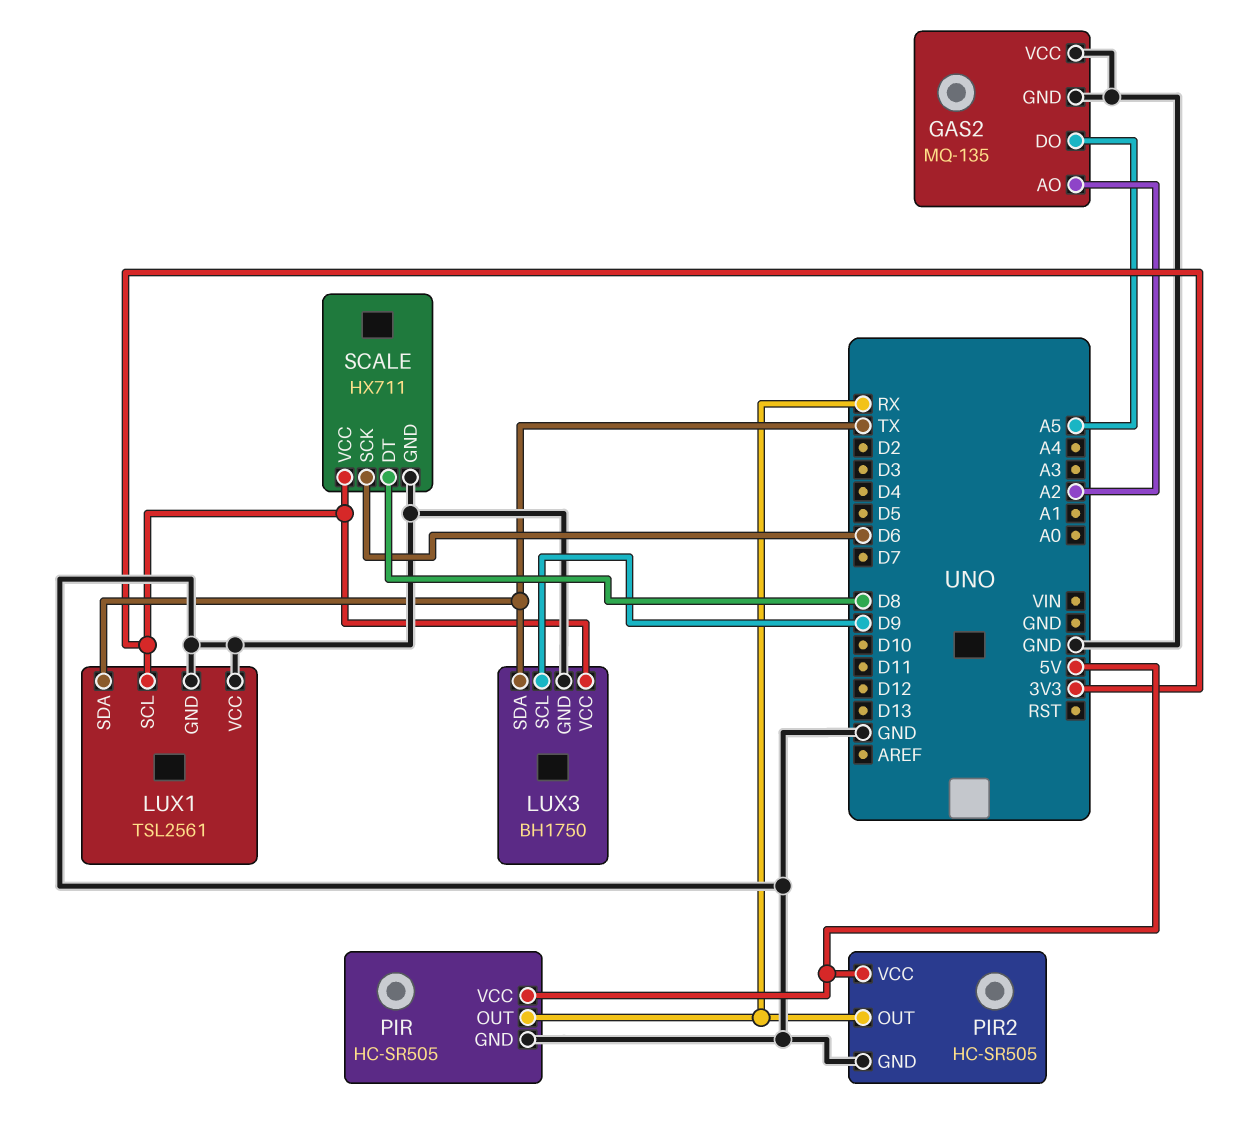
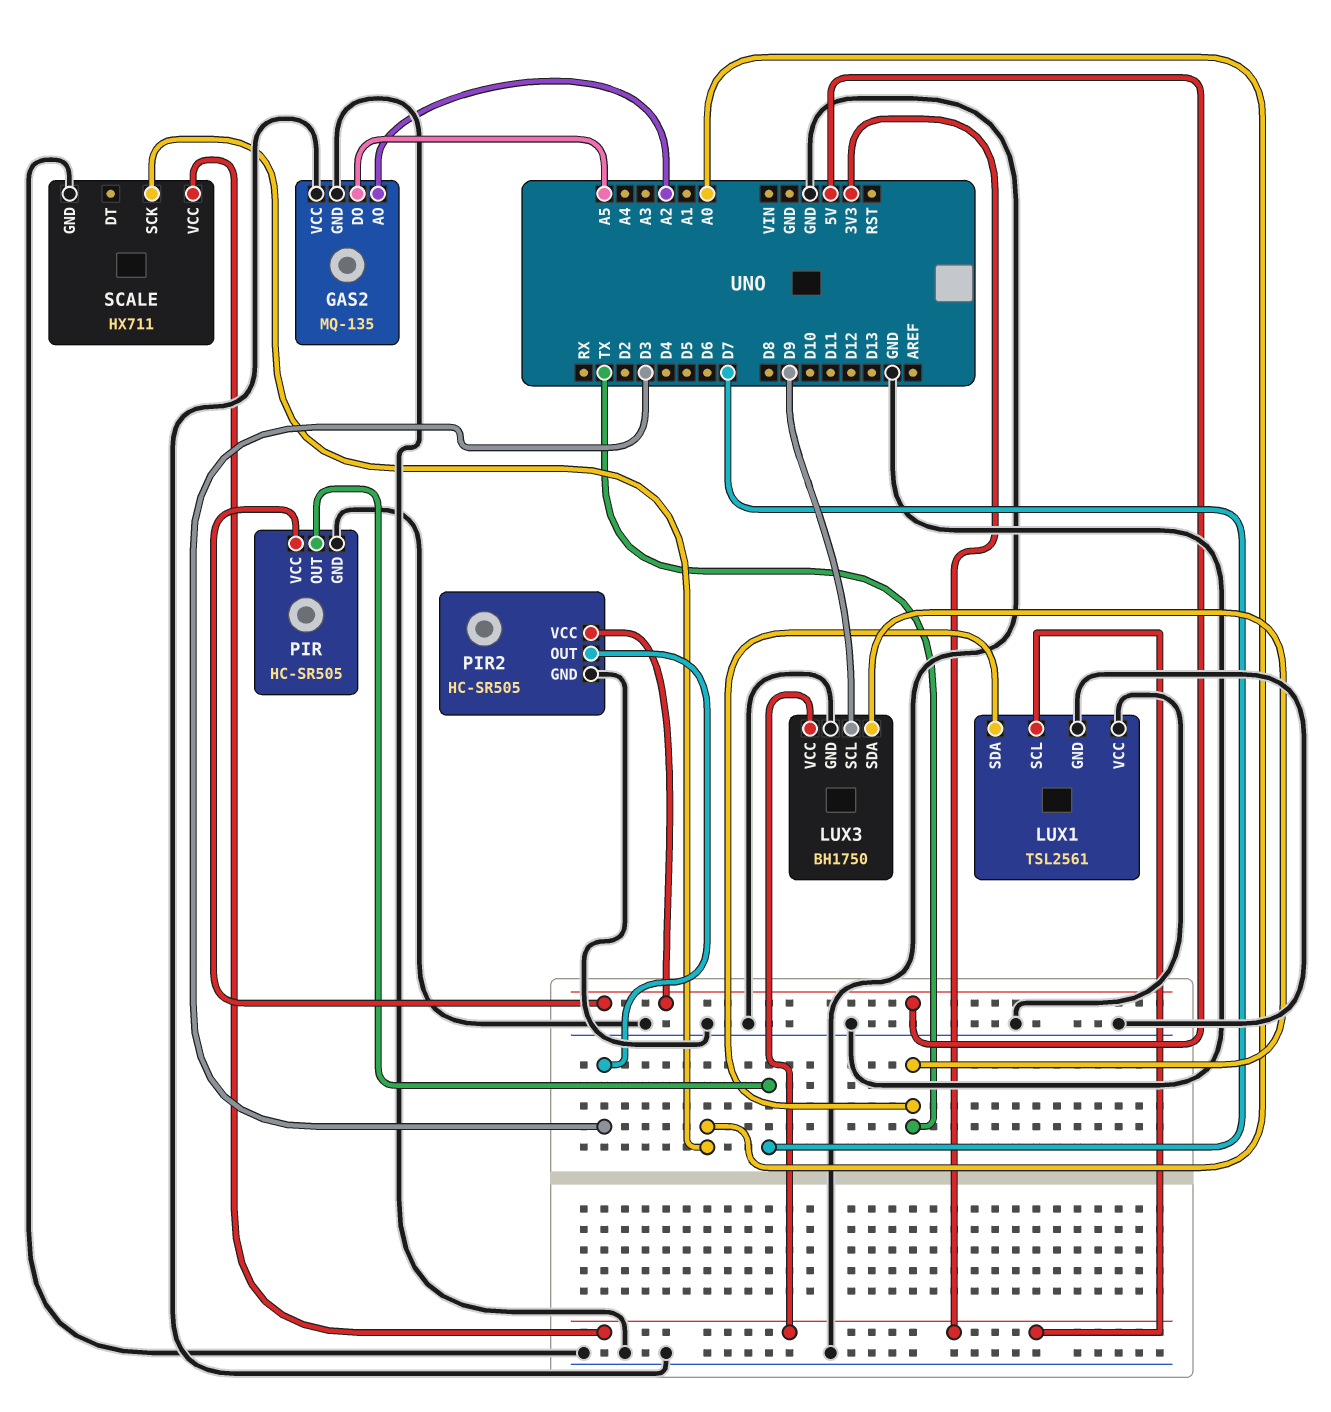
PIR pin OUT: RX -> D7
PIR2 pin OUT: RX -> D3
SCALE pin DT: D8 -> none
SCALE pin SCK: D6 -> A0

